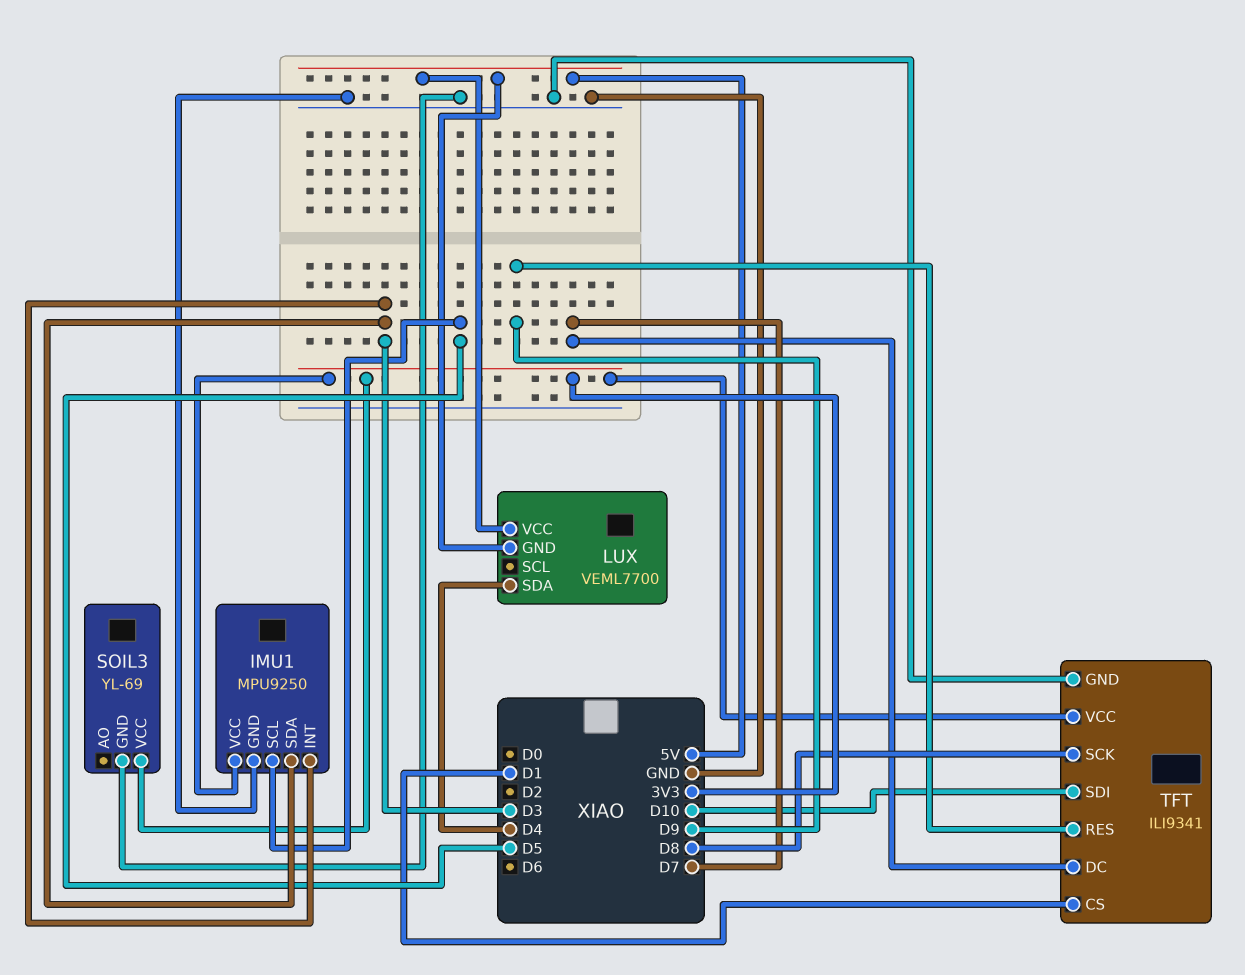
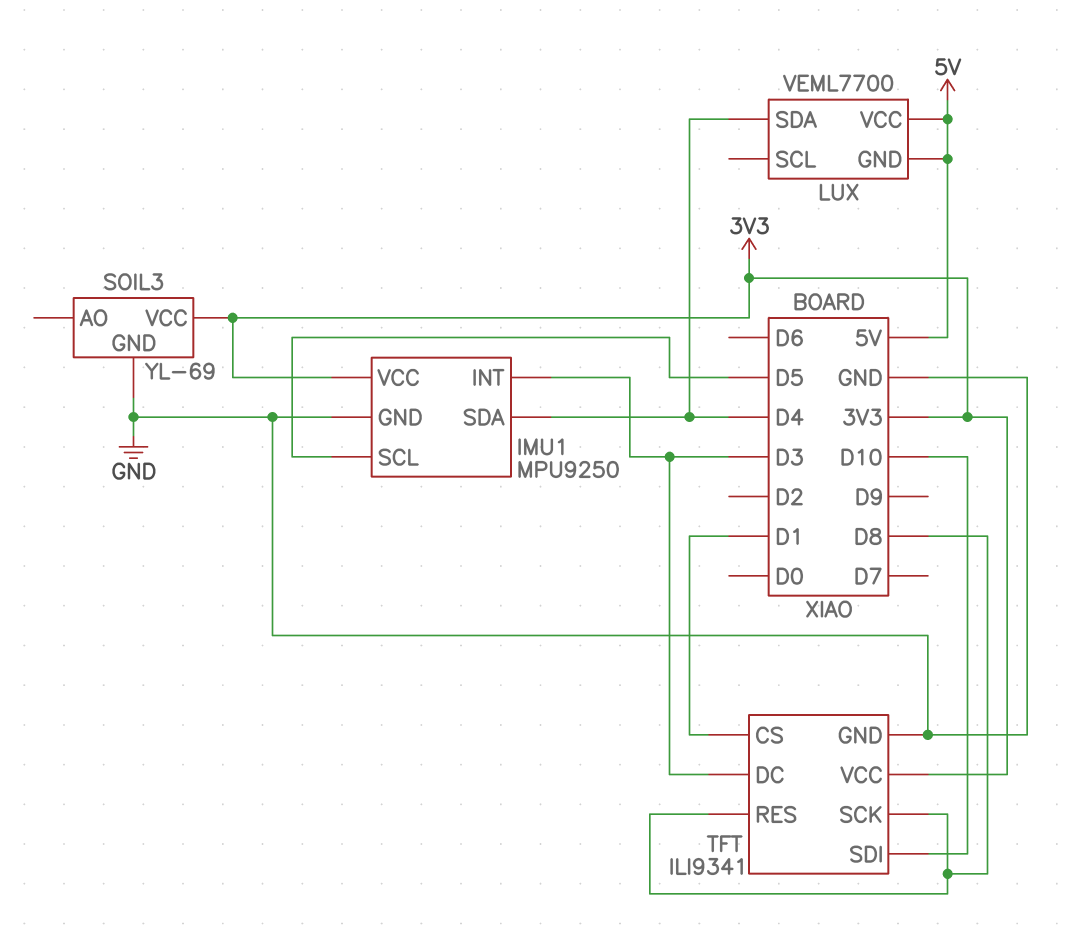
IMU1 pin SDA: D3 -> D4
TFT pin DC: D7 -> D3
TFT pin RES: D9 -> D8

